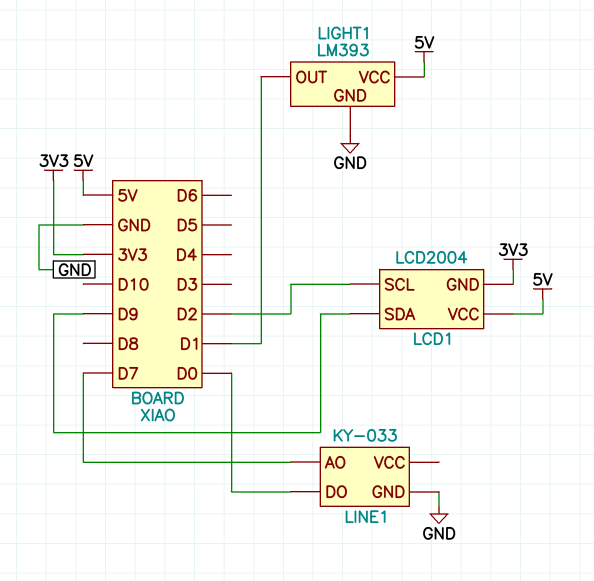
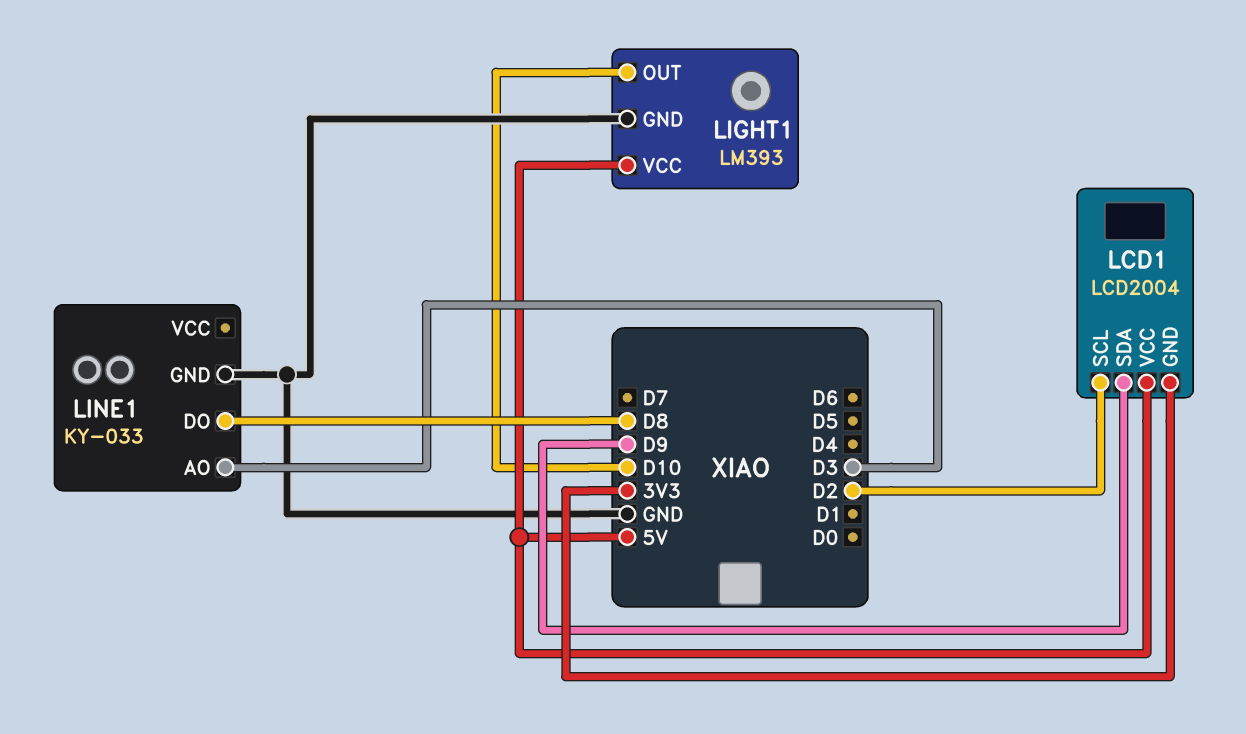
LIGHT1 pin OUT: D1 -> D10
LINE1 pin AO: D7 -> D3
LINE1 pin DO: D0 -> D8

